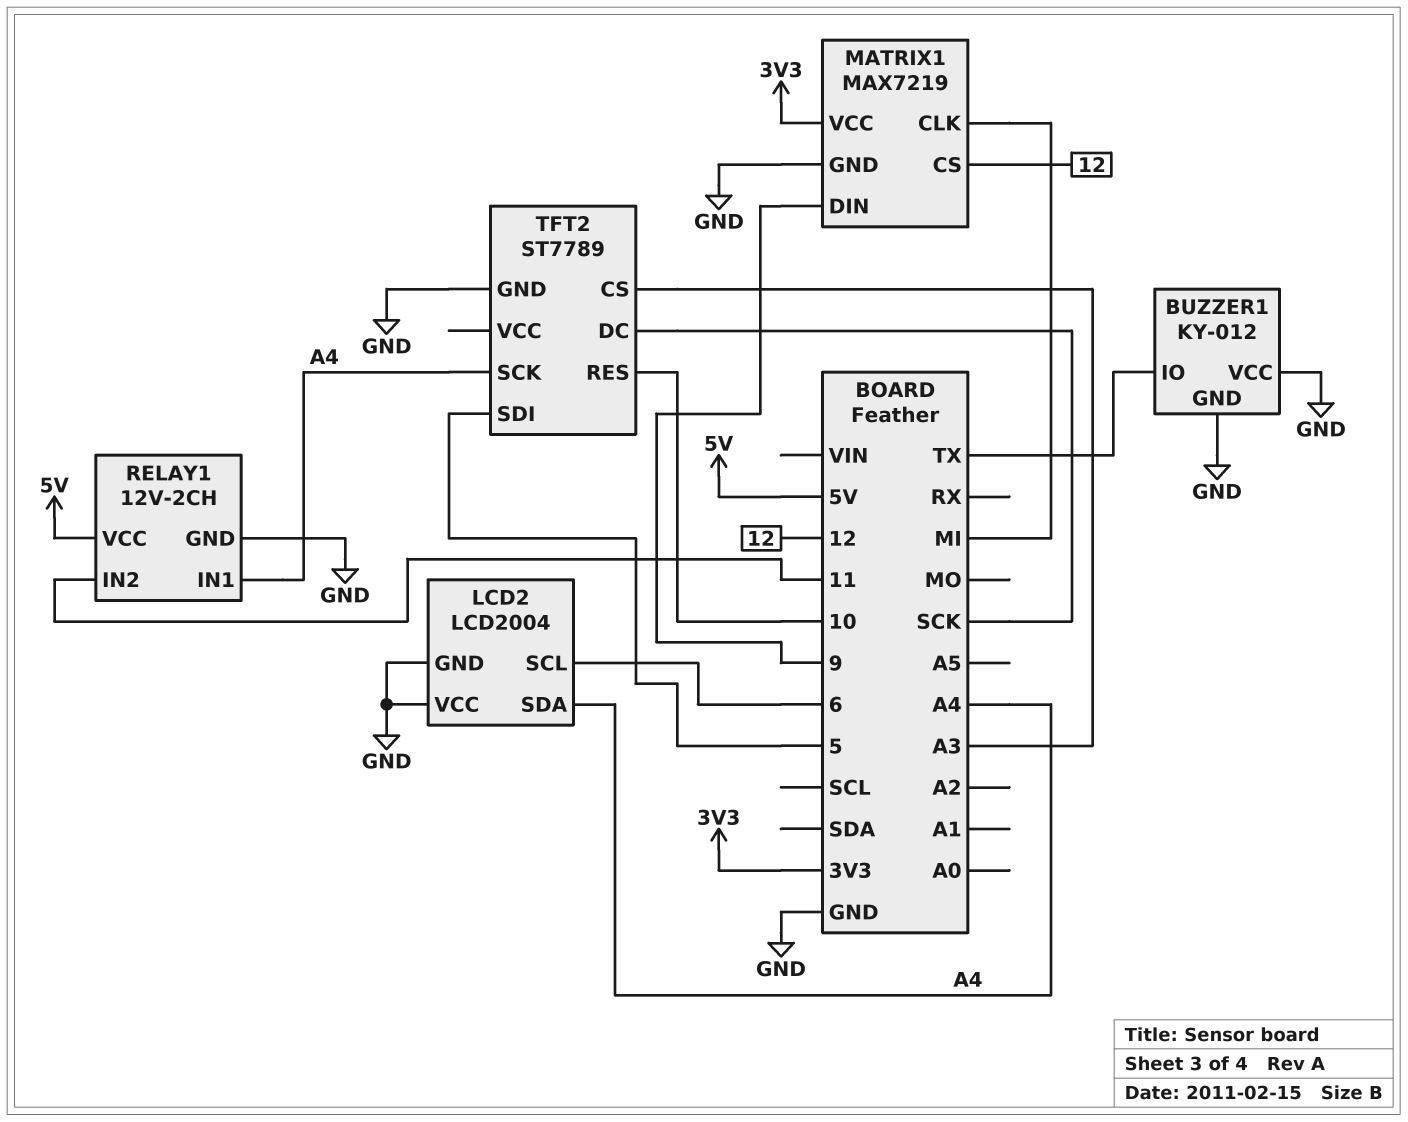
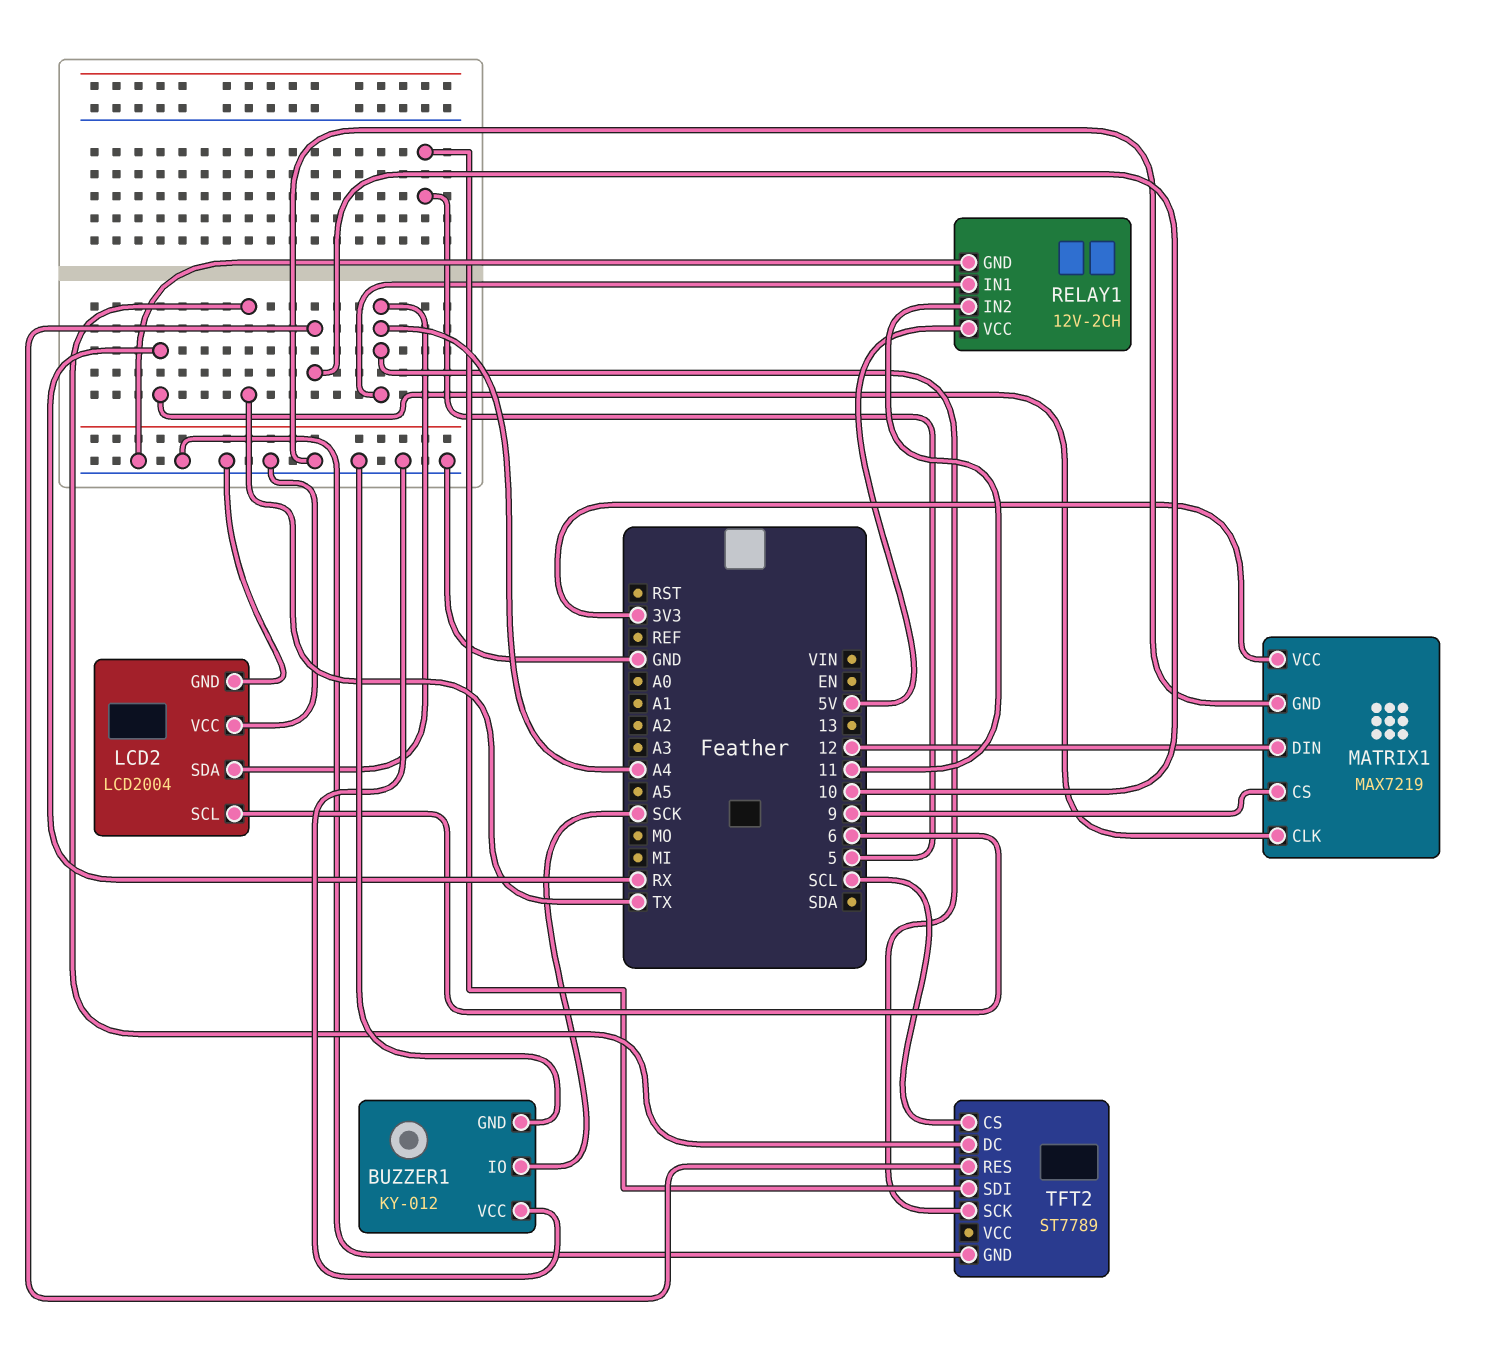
BUZZER1 pin IO: TX -> SCK
MATRIX1 pin CLK: MI -> RX
MATRIX1 pin CS: 12 -> 9
MATRIX1 pin DIN: 9 -> 12
TFT2 pin CS: A3 -> SCL
TFT2 pin DC: SCK -> TX

